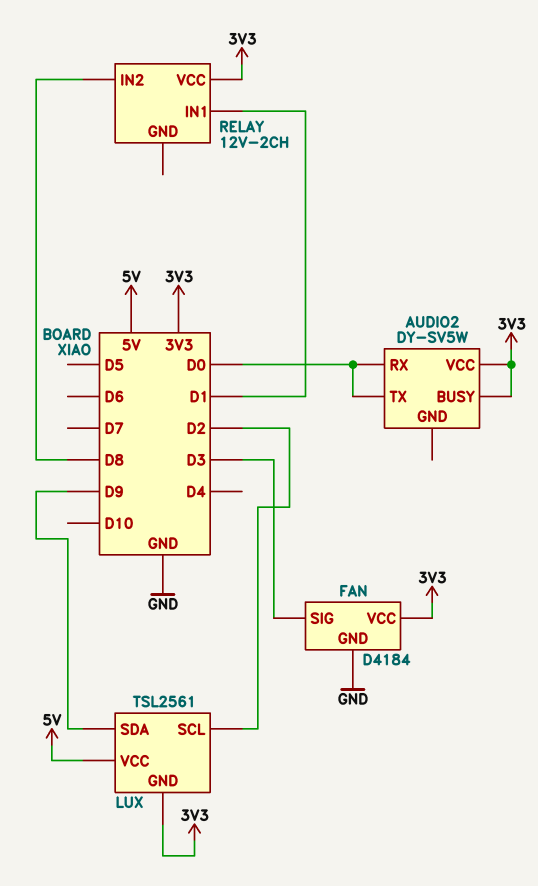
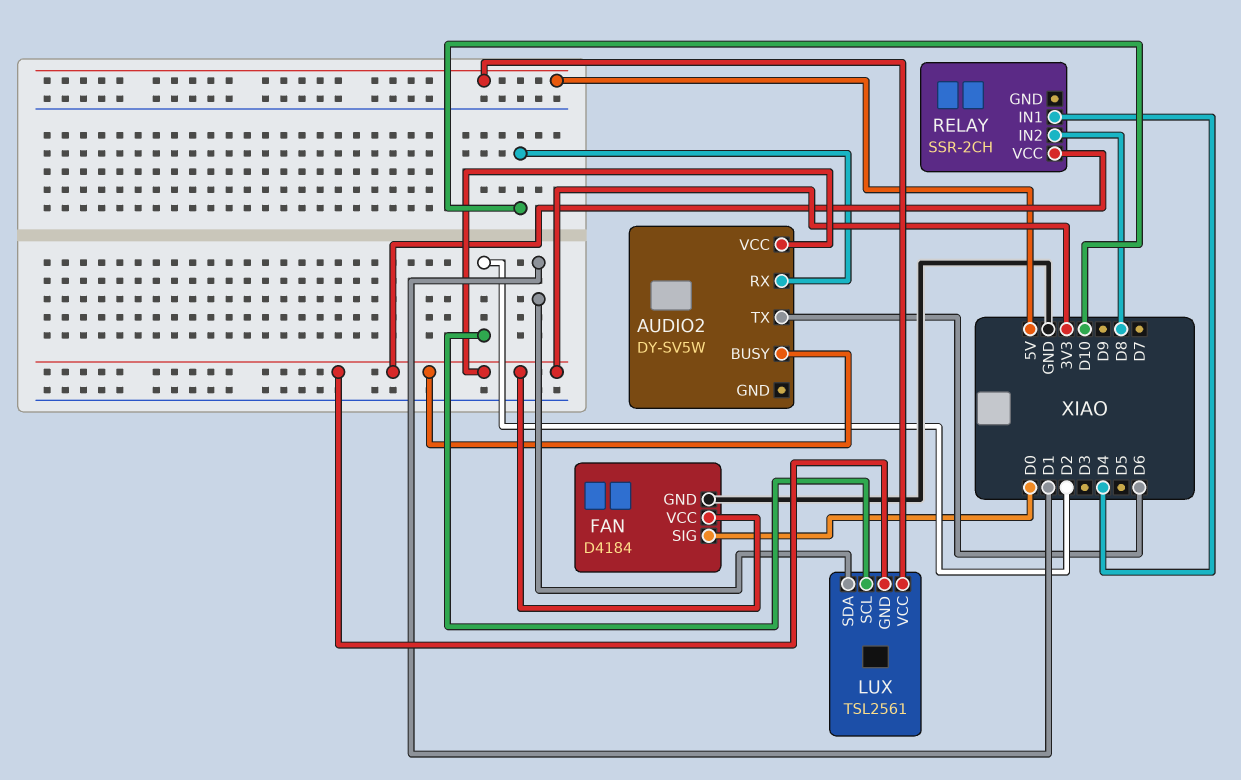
AUDIO2 pin RX: D0 -> D10
AUDIO2 pin TX: D0 -> D6
FAN pin SIG: D3 -> D0
LUX pin SDA: D9 -> D1
RELAY: 12V-2CH -> SSR-2CH
RELAY pin IN1: D1 -> D4

